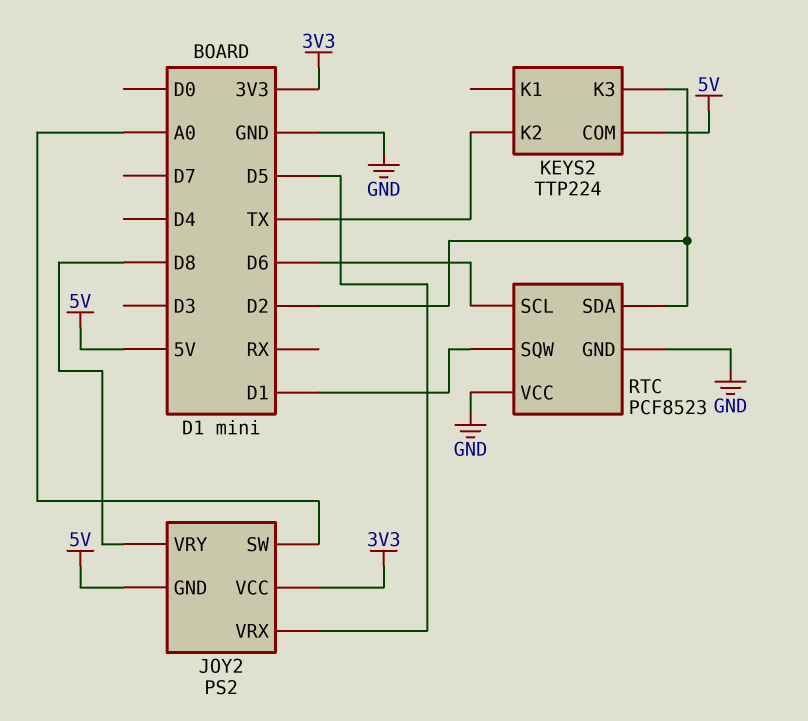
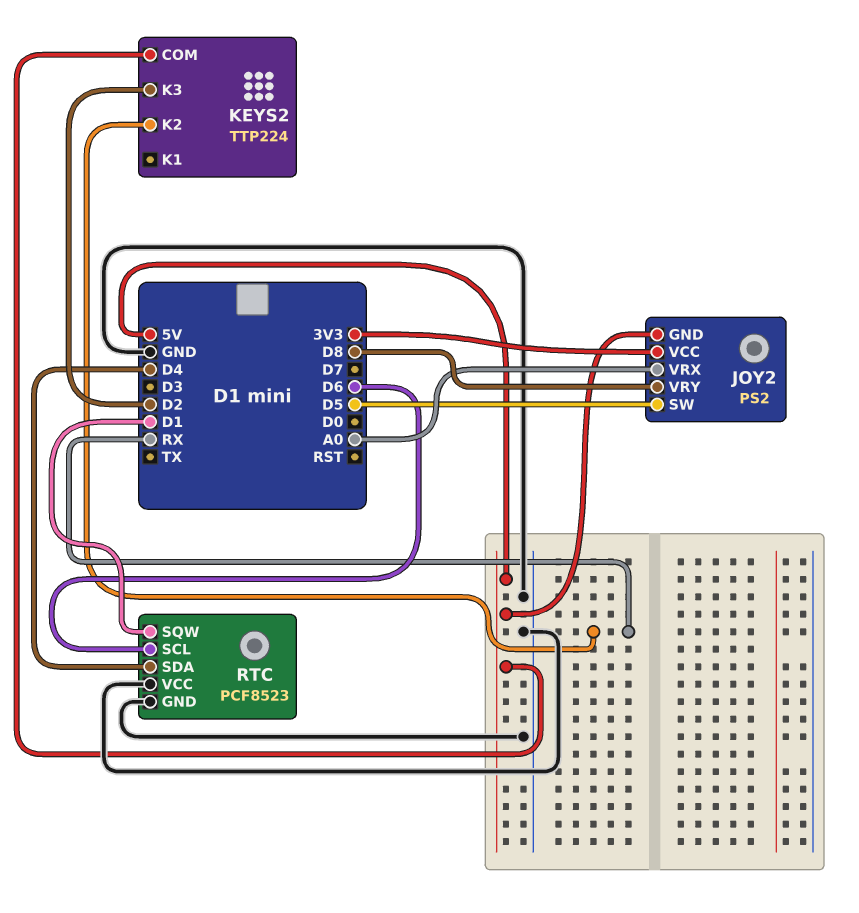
JOY2 pin SW: A0 -> D5
JOY2 pin VRX: D5 -> A0
KEYS2 pin K2: TX -> RX
RTC pin SDA: D2 -> D4

